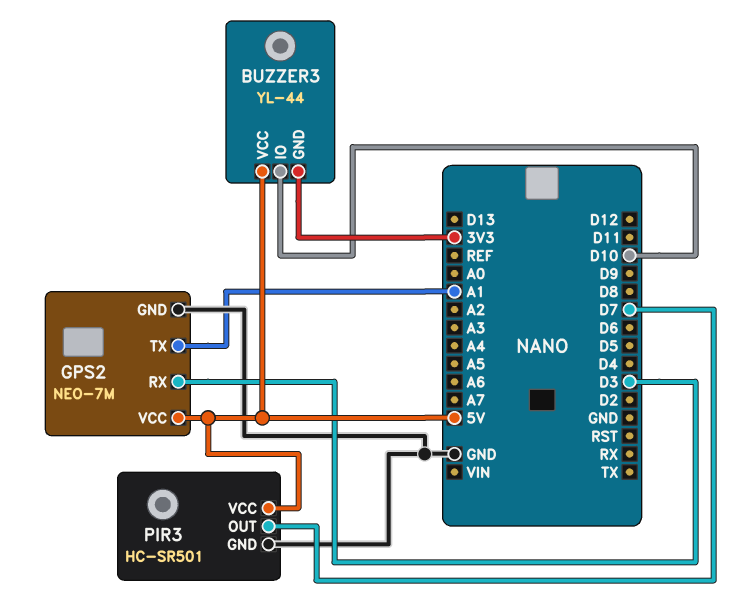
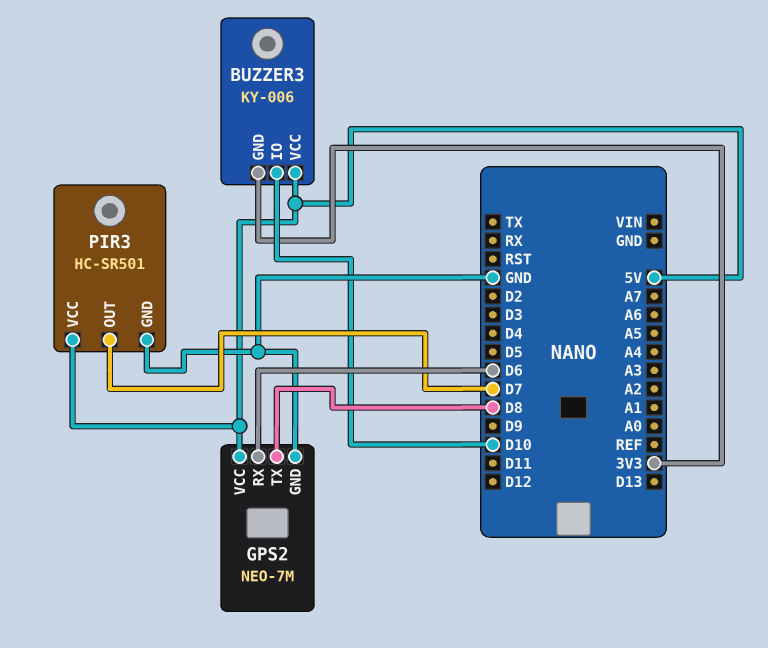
BUZZER3: YL-44 -> KY-006
GPS2 pin RX: D3 -> D6
GPS2 pin TX: A1 -> D8

